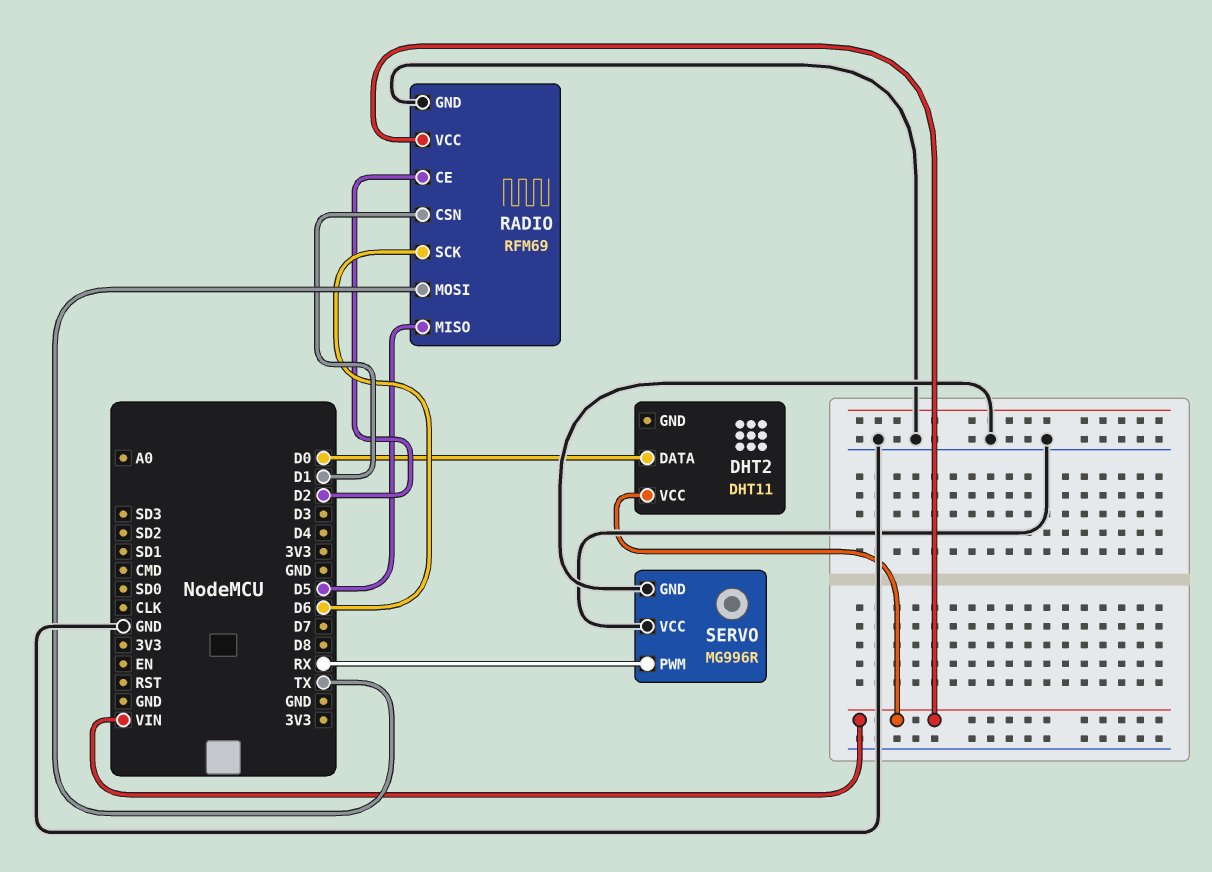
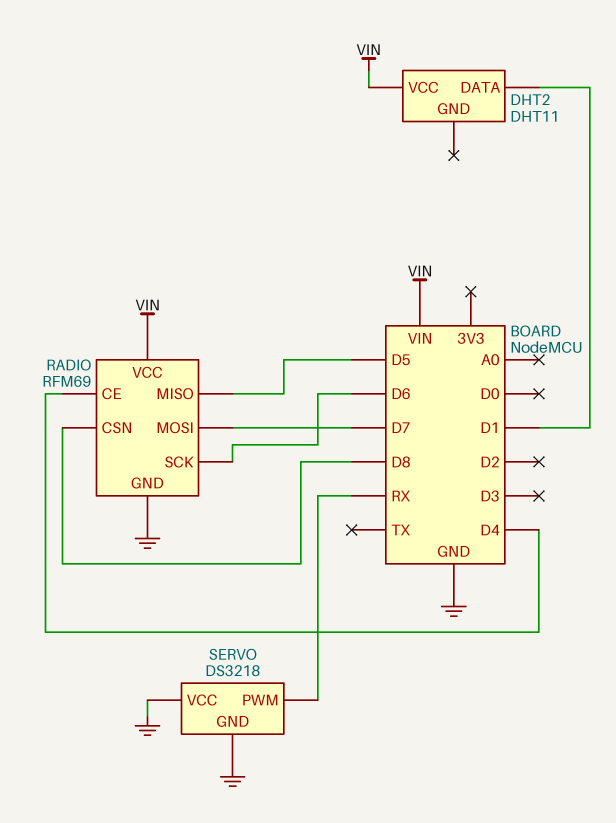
DHT2 pin DATA: D0 -> D1
RADIO pin CE: D2 -> D4
RADIO pin CSN: D1 -> D8
RADIO pin MOSI: TX -> D7
SERVO: MG996R -> DS3218

